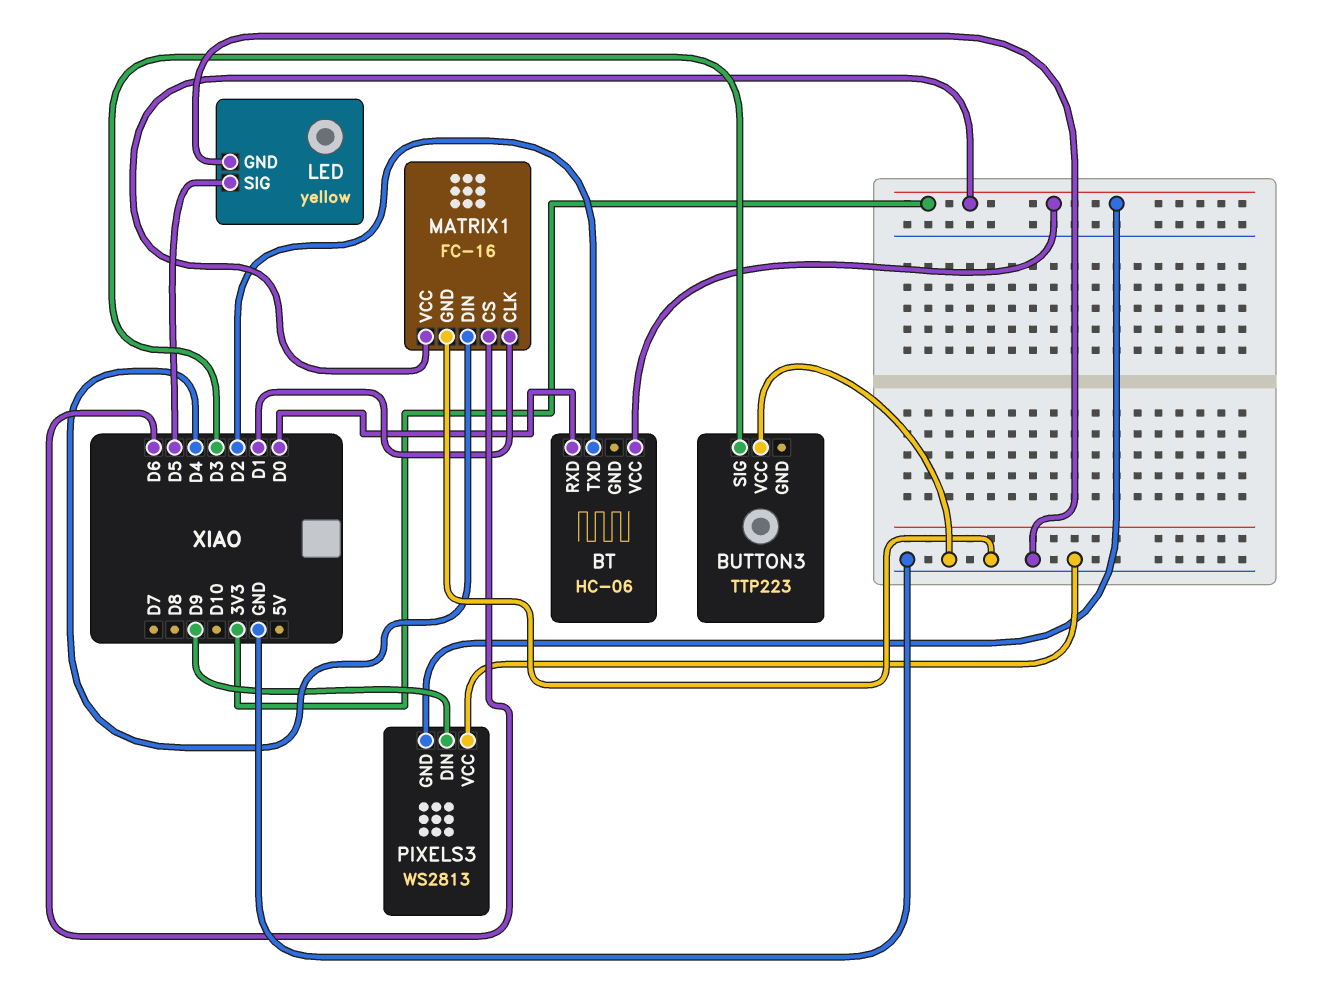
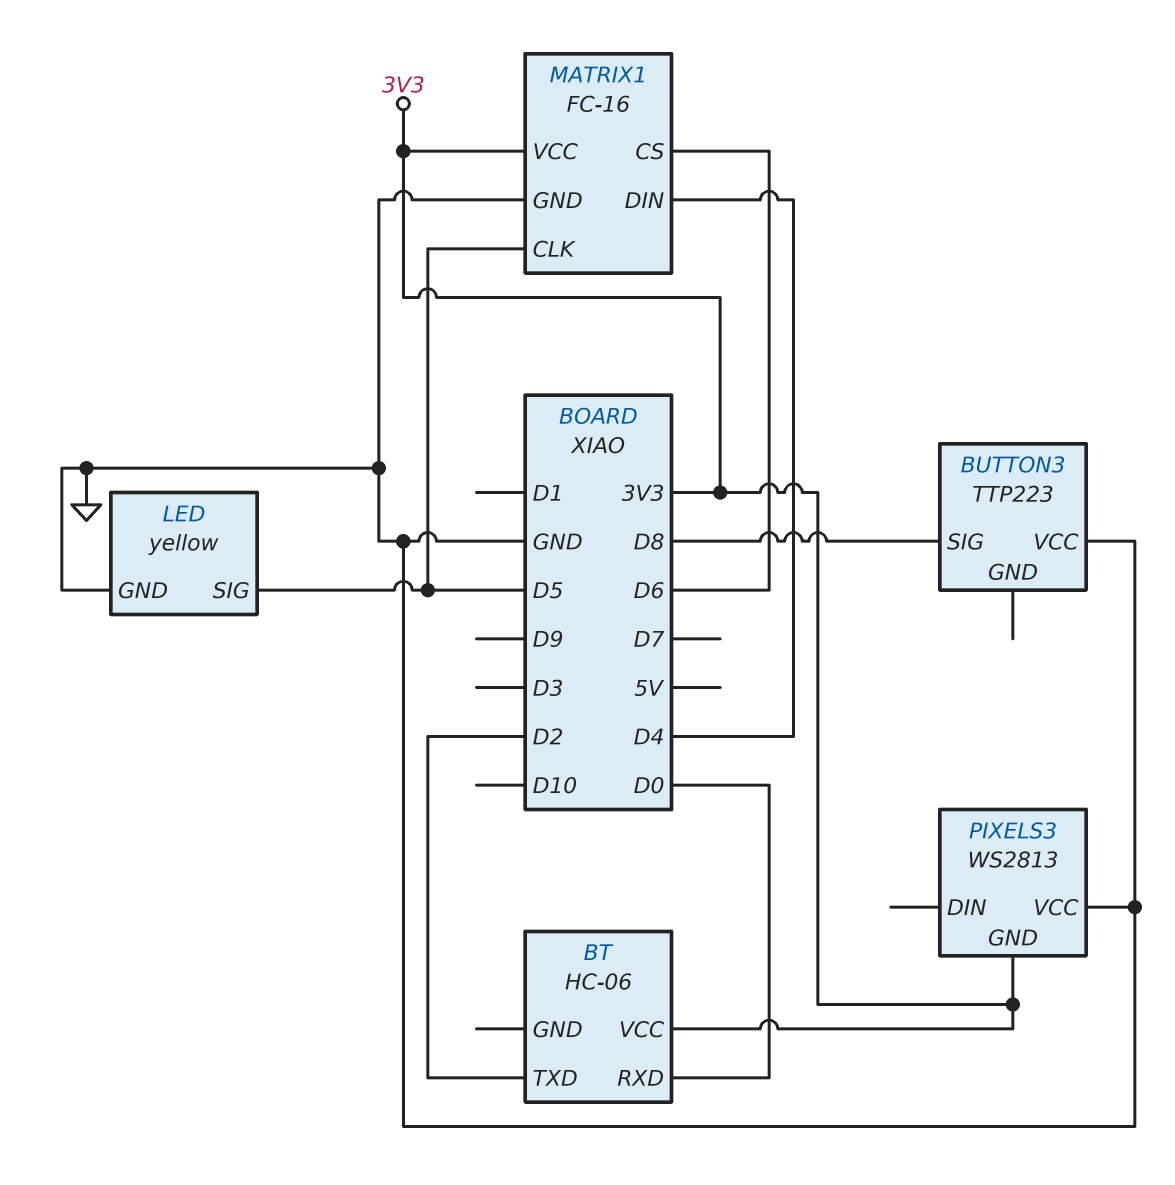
BUTTON3 pin SIG: D3 -> D8
MATRIX1 pin CLK: D1 -> D5
PIXELS3 pin DIN: D9 -> none

